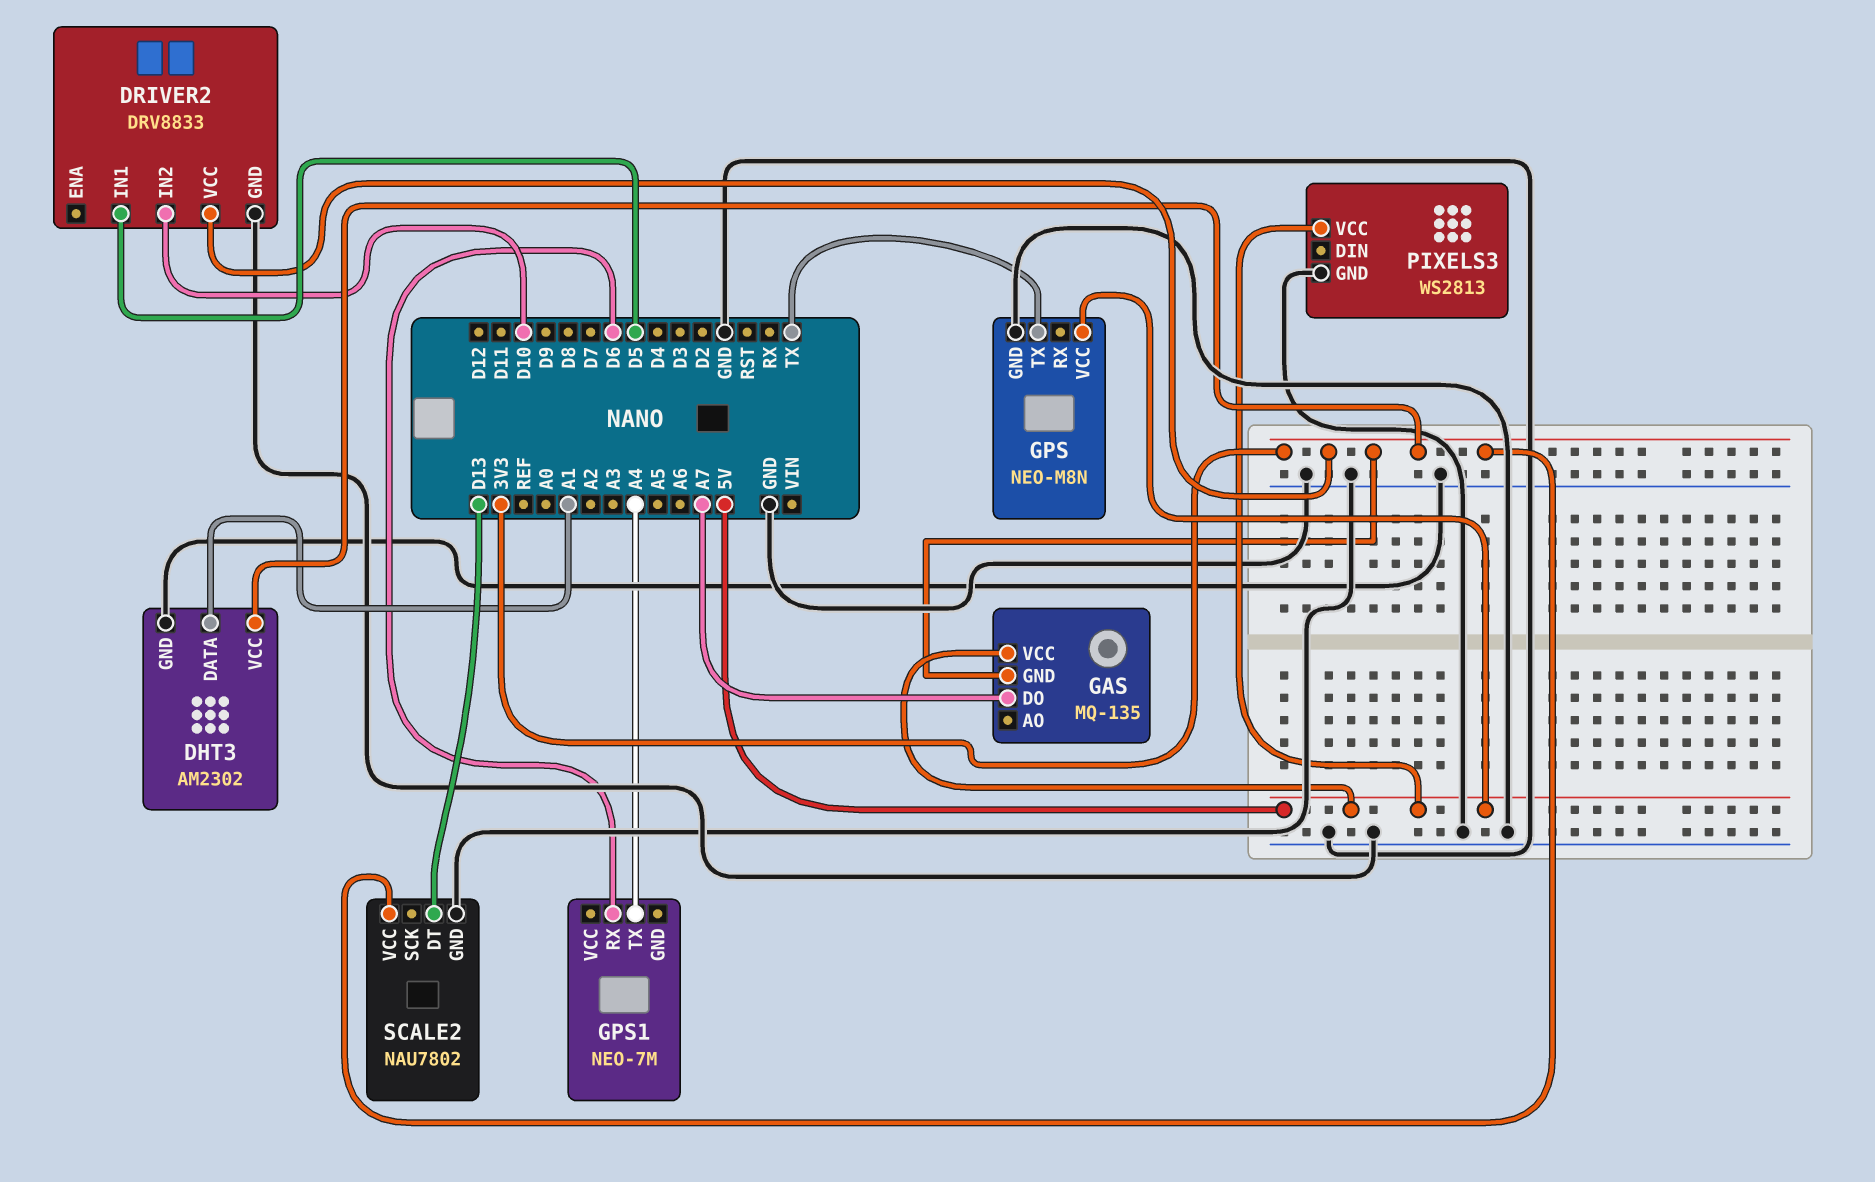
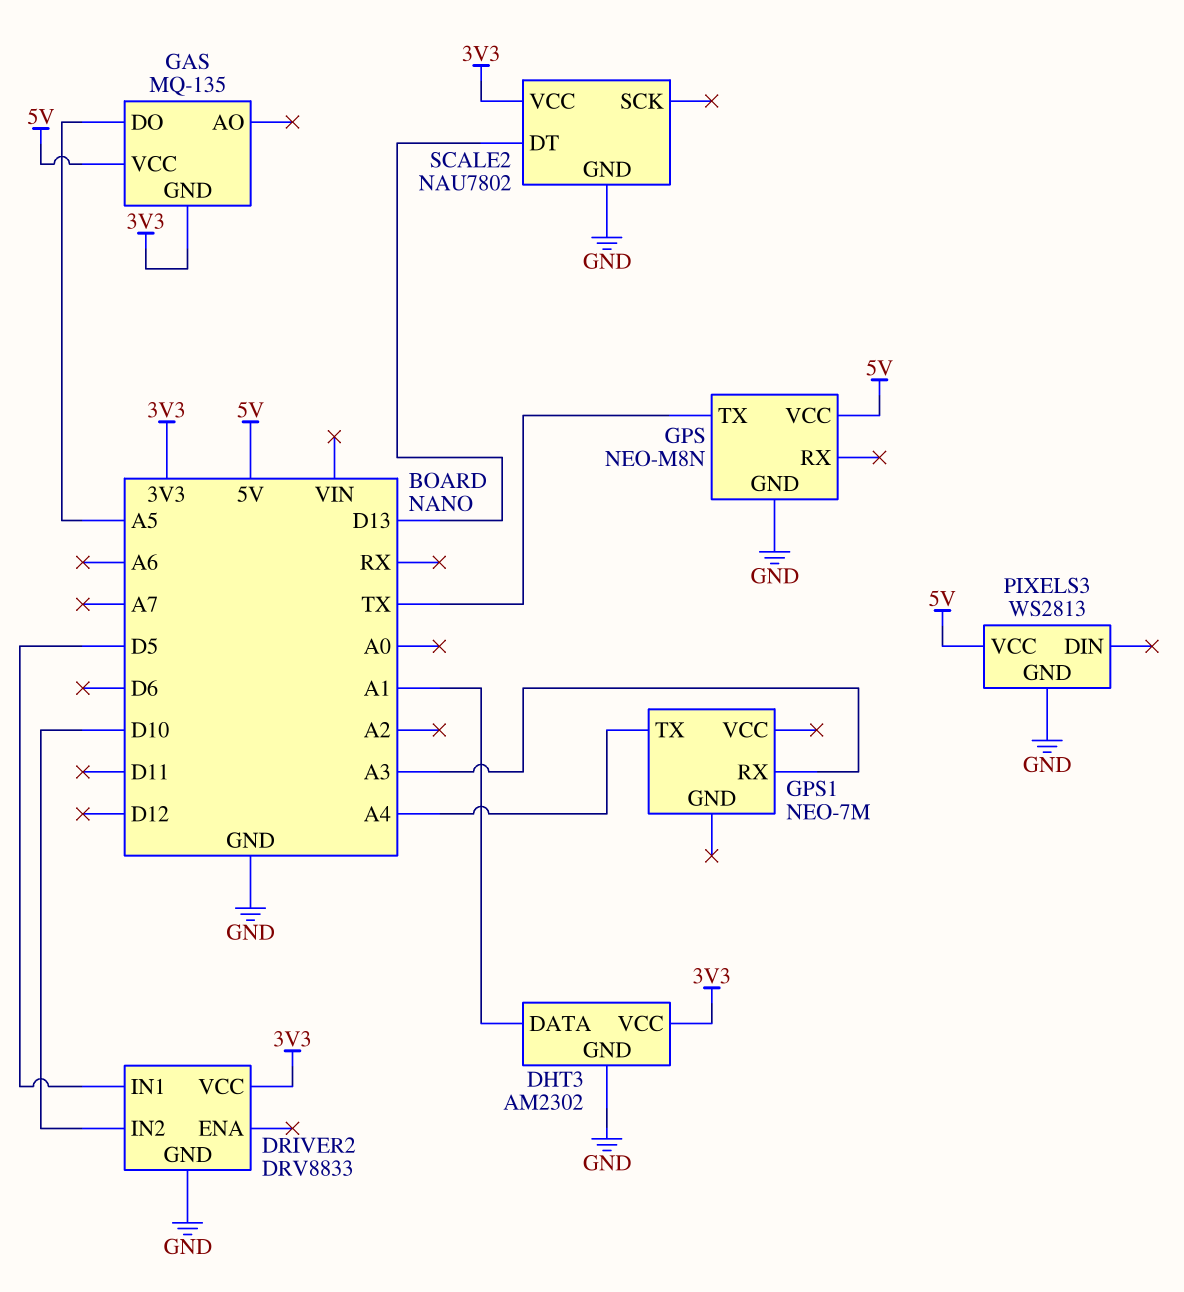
GAS pin DO: A7 -> A5
GPS1 pin RX: D6 -> A3

